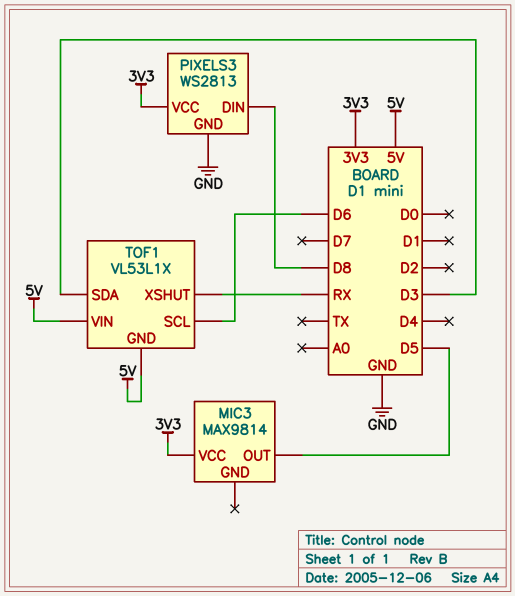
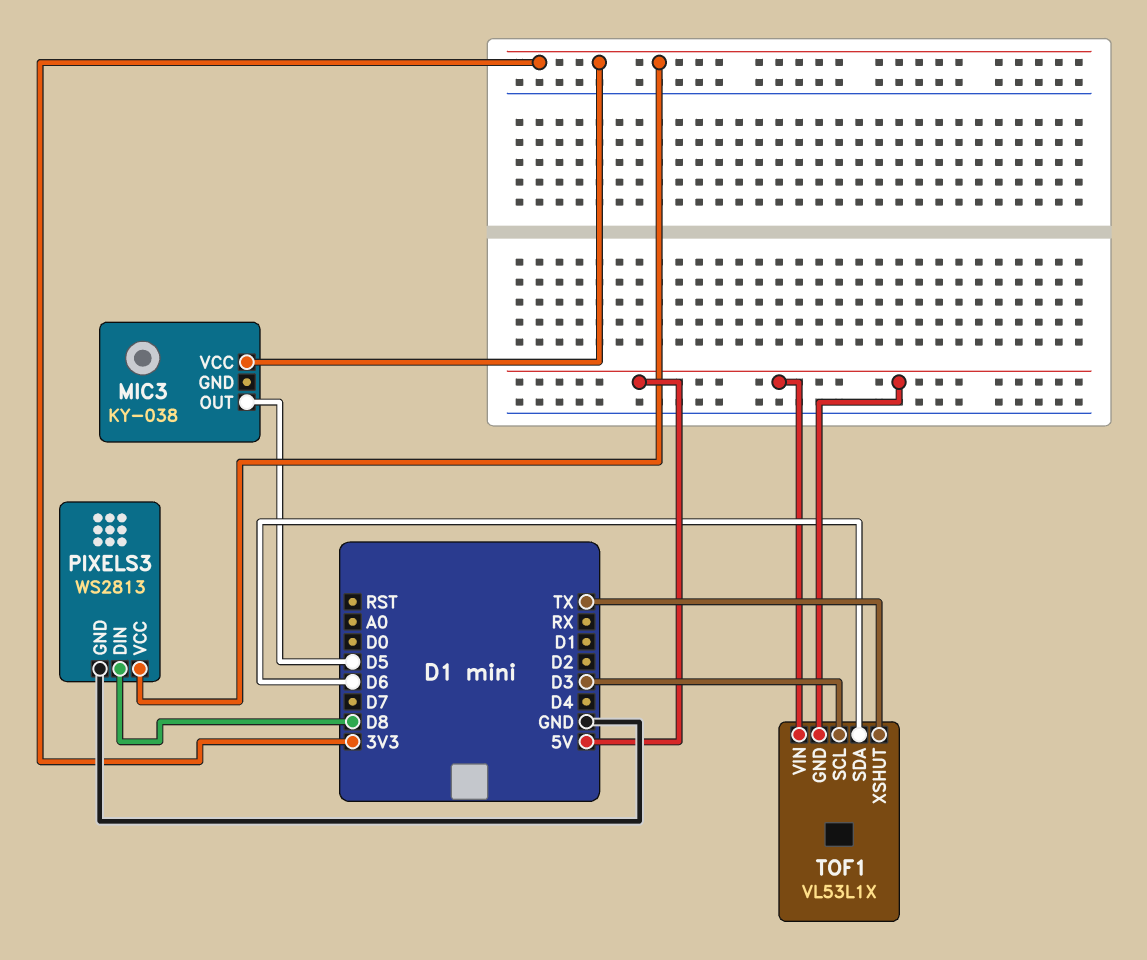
MIC3: MAX9814 -> KY-038
TOF1 pin SCL: D6 -> D3
TOF1 pin SDA: D3 -> D6
TOF1 pin XSHUT: RX -> TX

